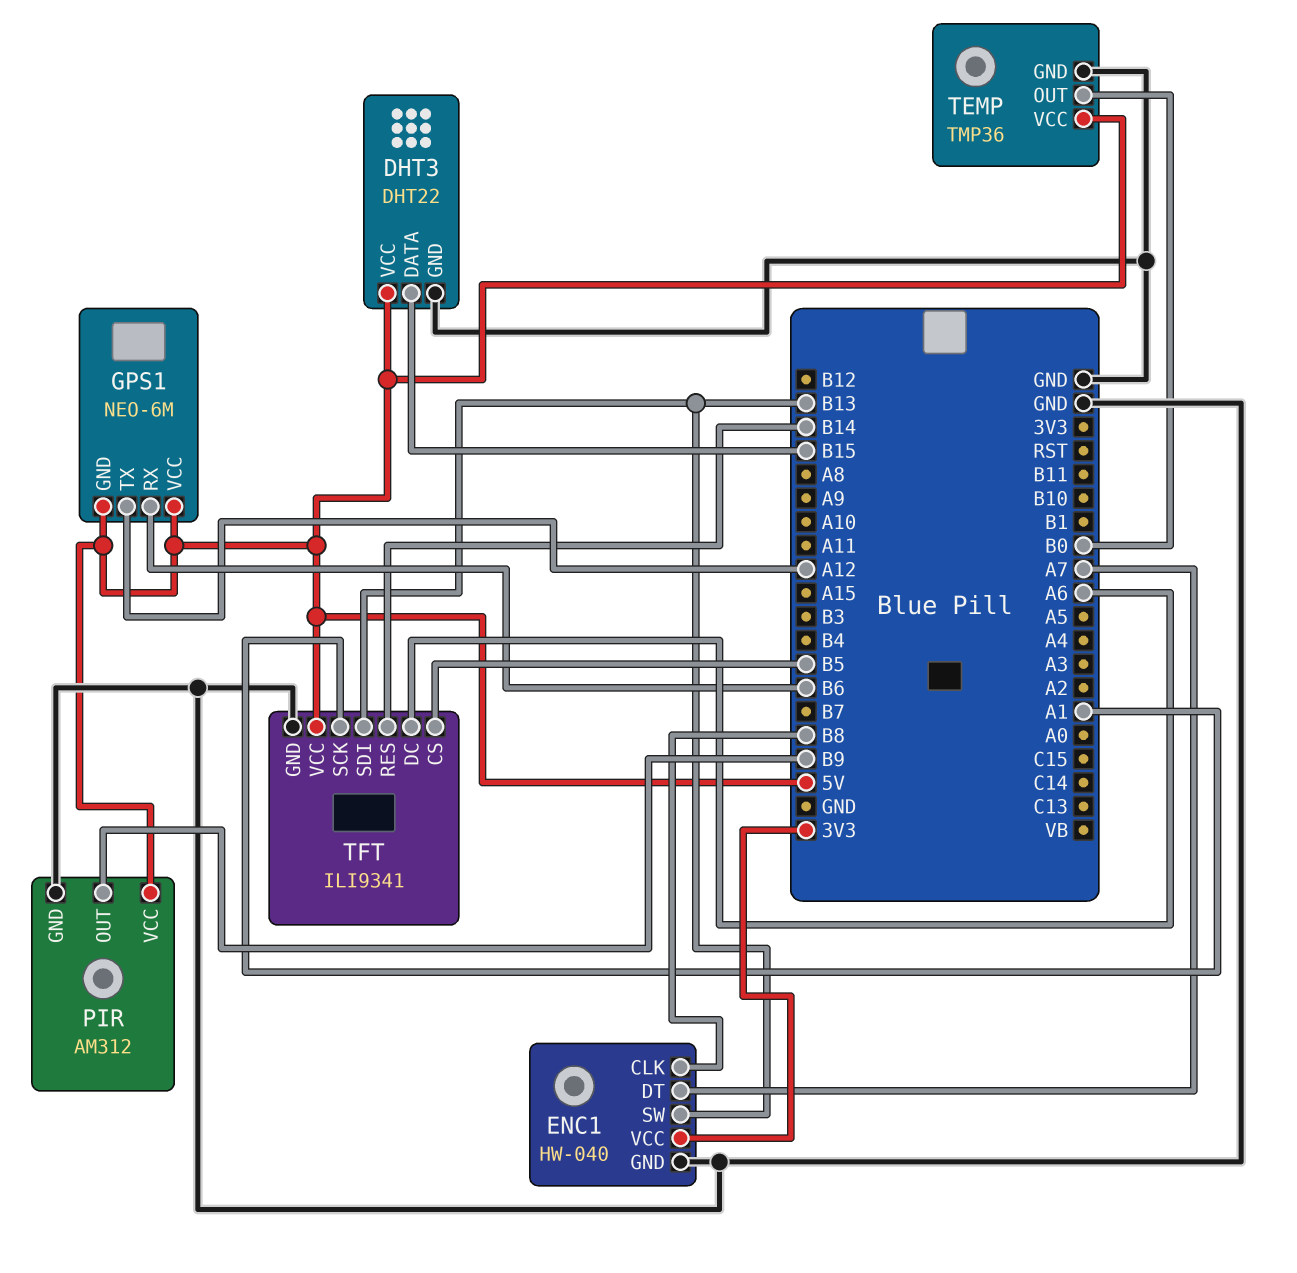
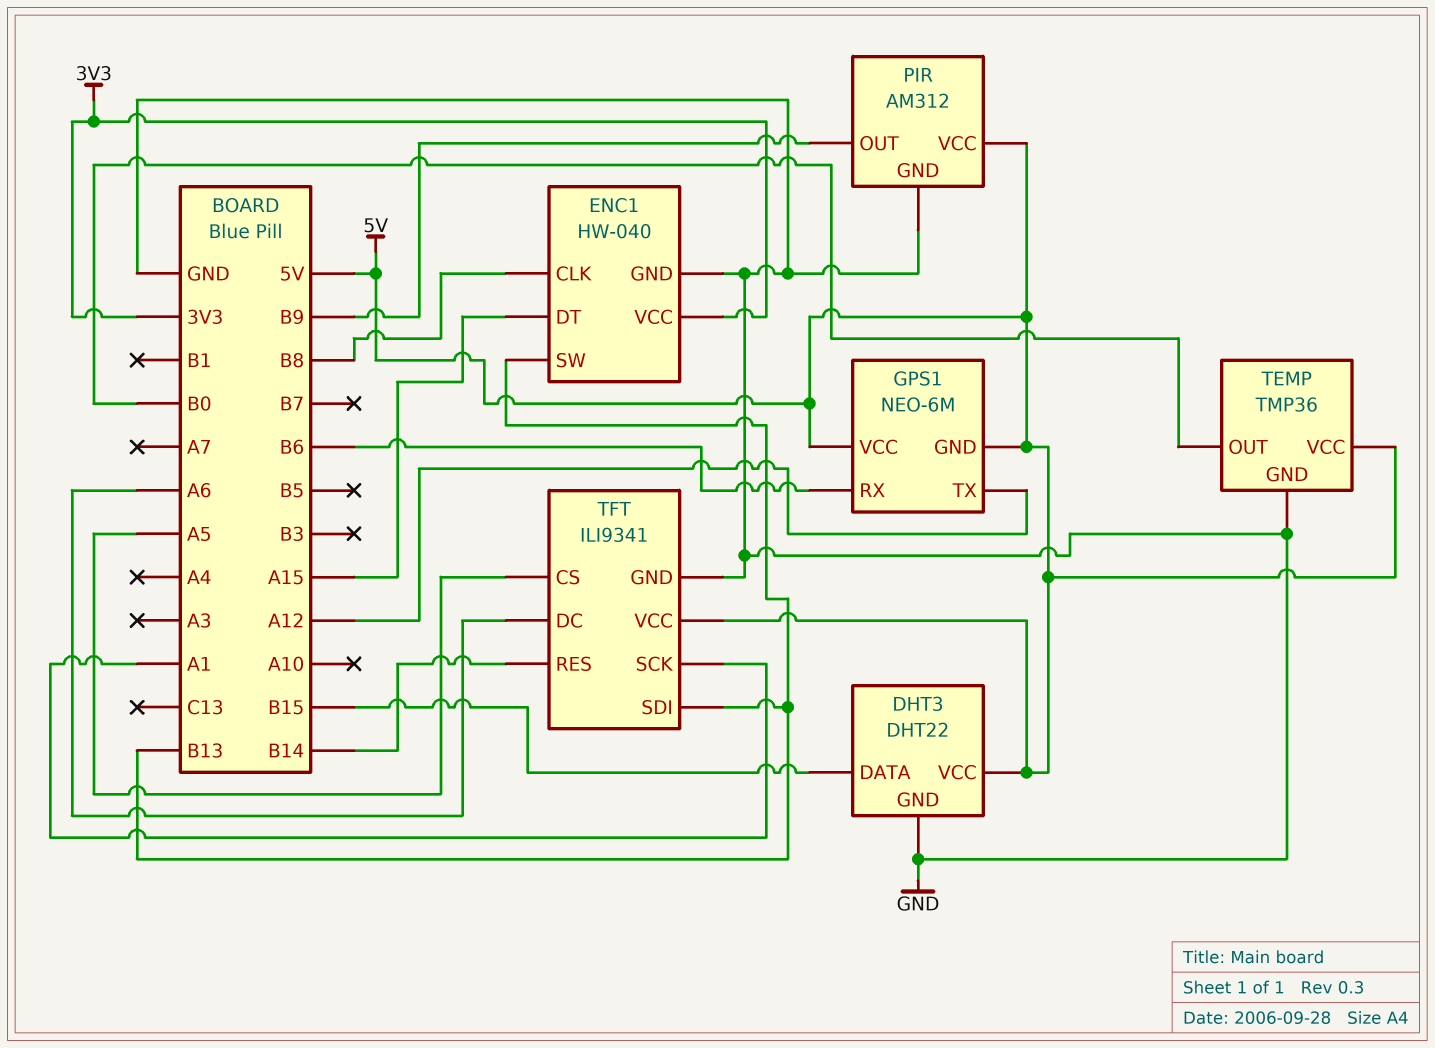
ENC1 pin DT: A7 -> A15
TFT pin CS: B5 -> A5

